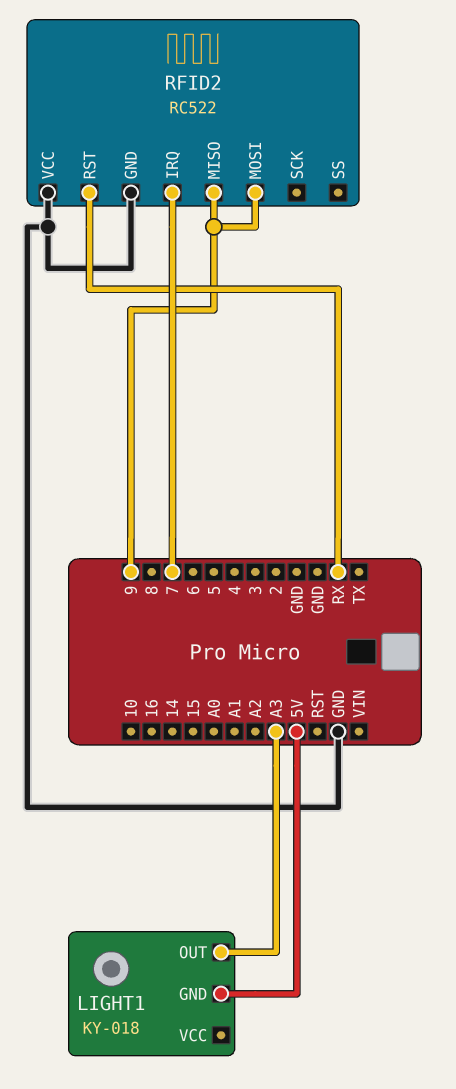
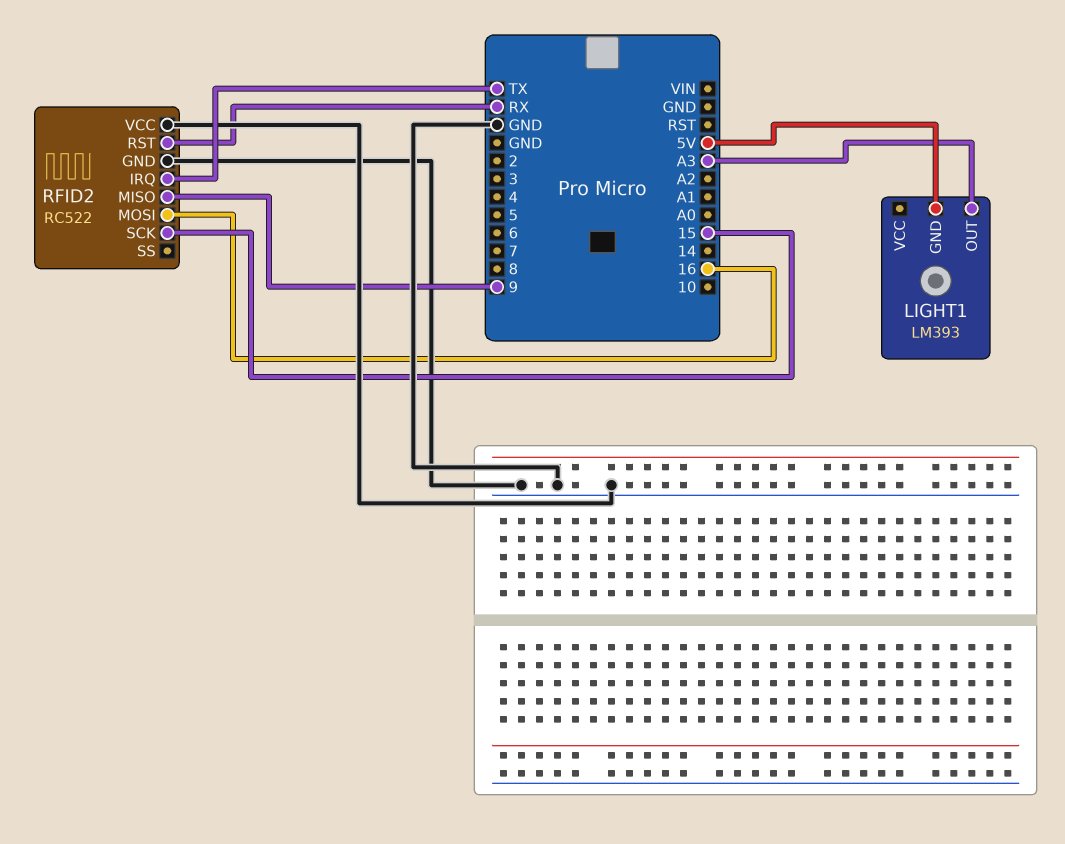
LIGHT1: KY-018 -> LM393
RFID2 pin IRQ: 7 -> TX
RFID2 pin MOSI: 9 -> 16
RFID2 pin SCK: none -> 15

